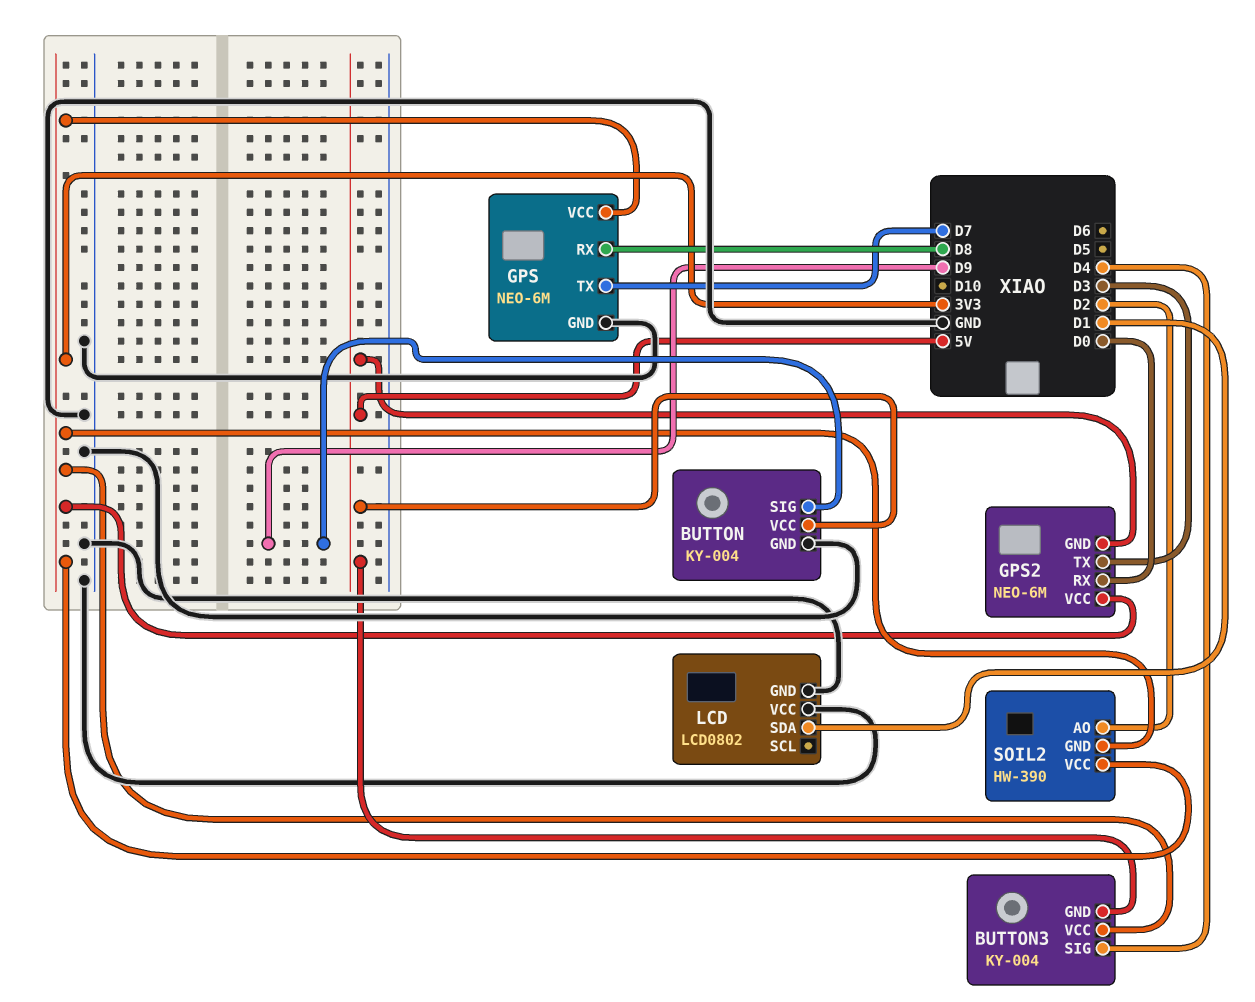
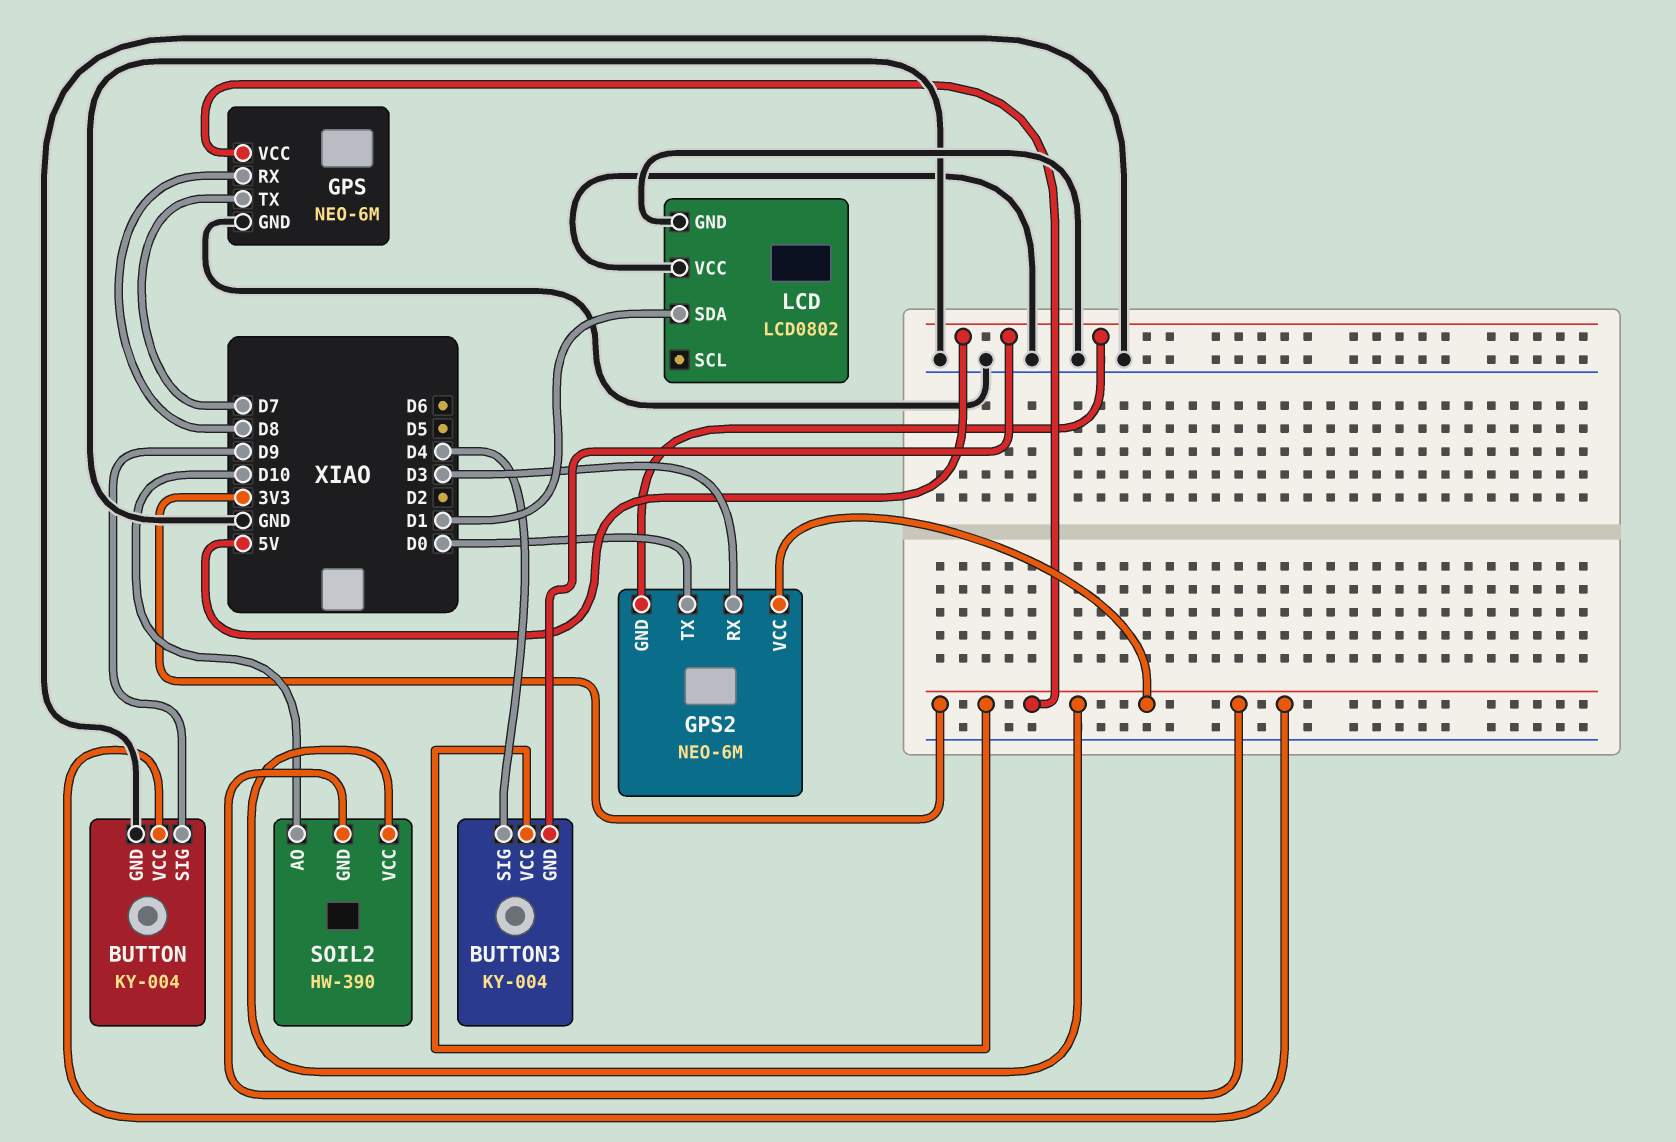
BUTTON pin VCC: 5V -> 3V3
GPS2 pin RX: D0 -> D3
GPS2 pin TX: D3 -> D0
SOIL2 pin AO: D2 -> D10

